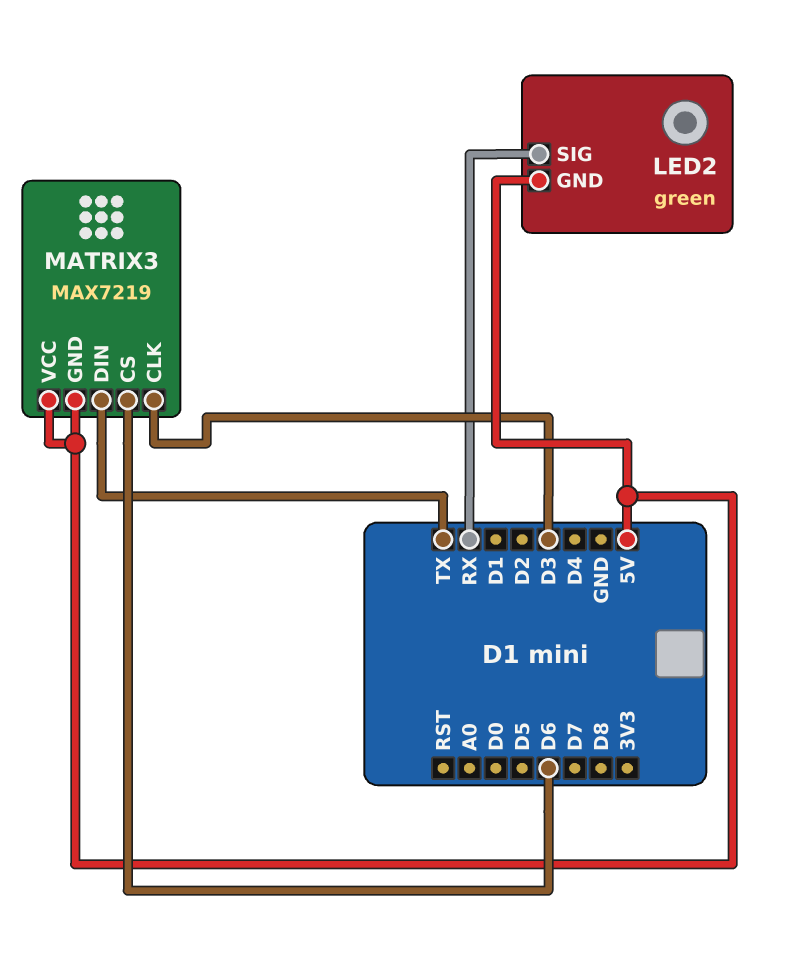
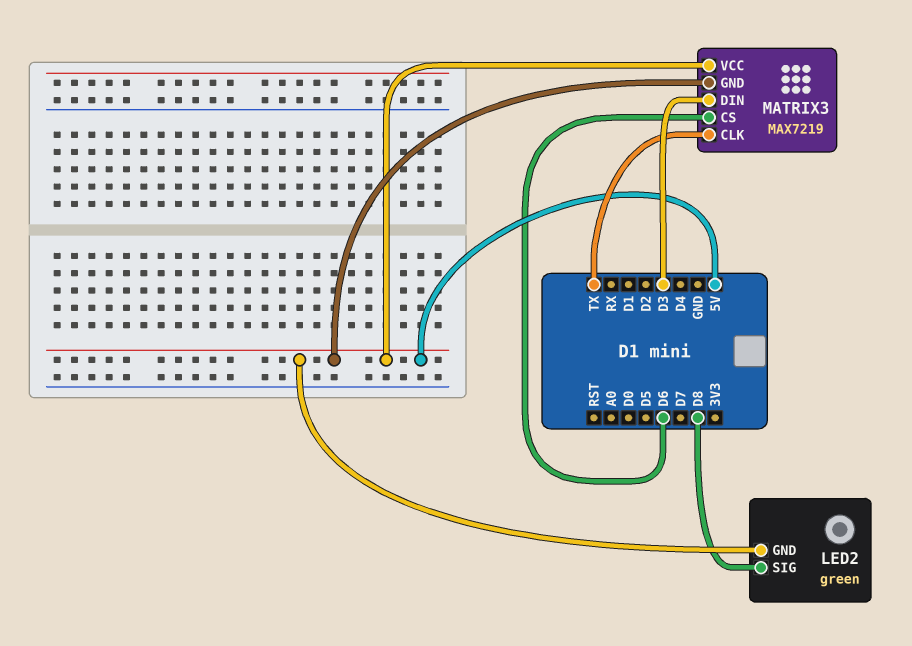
LED2 pin SIG: RX -> D8
MATRIX3 pin CLK: D3 -> TX
MATRIX3 pin DIN: TX -> D3

